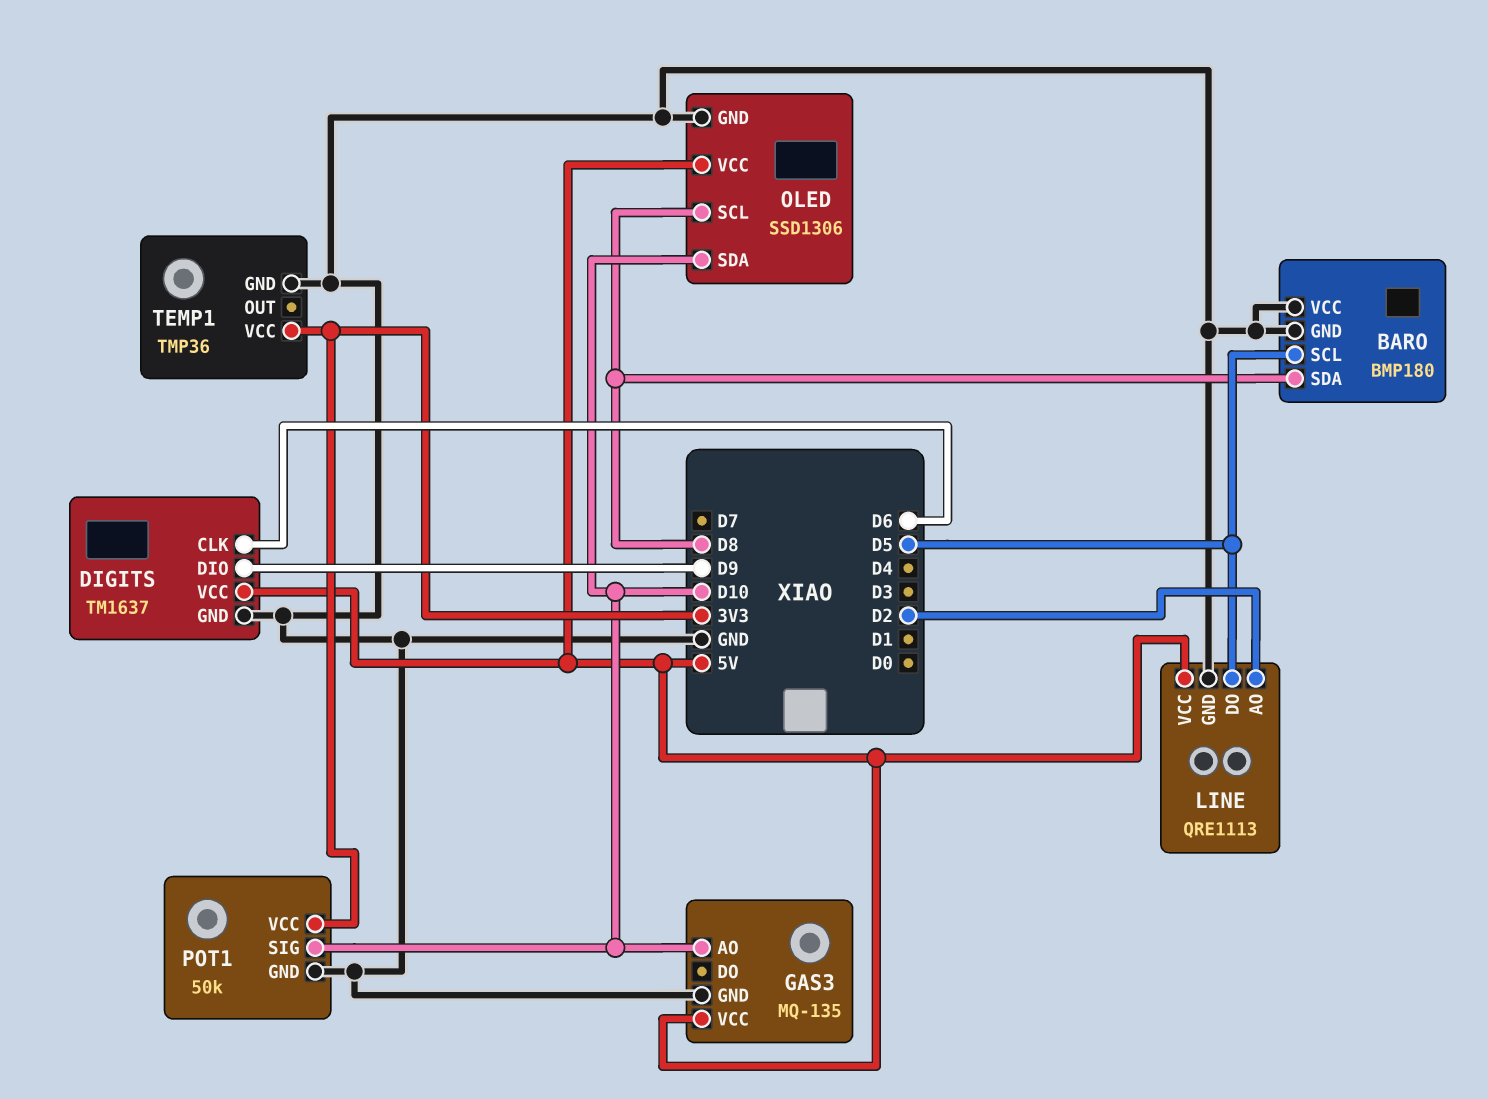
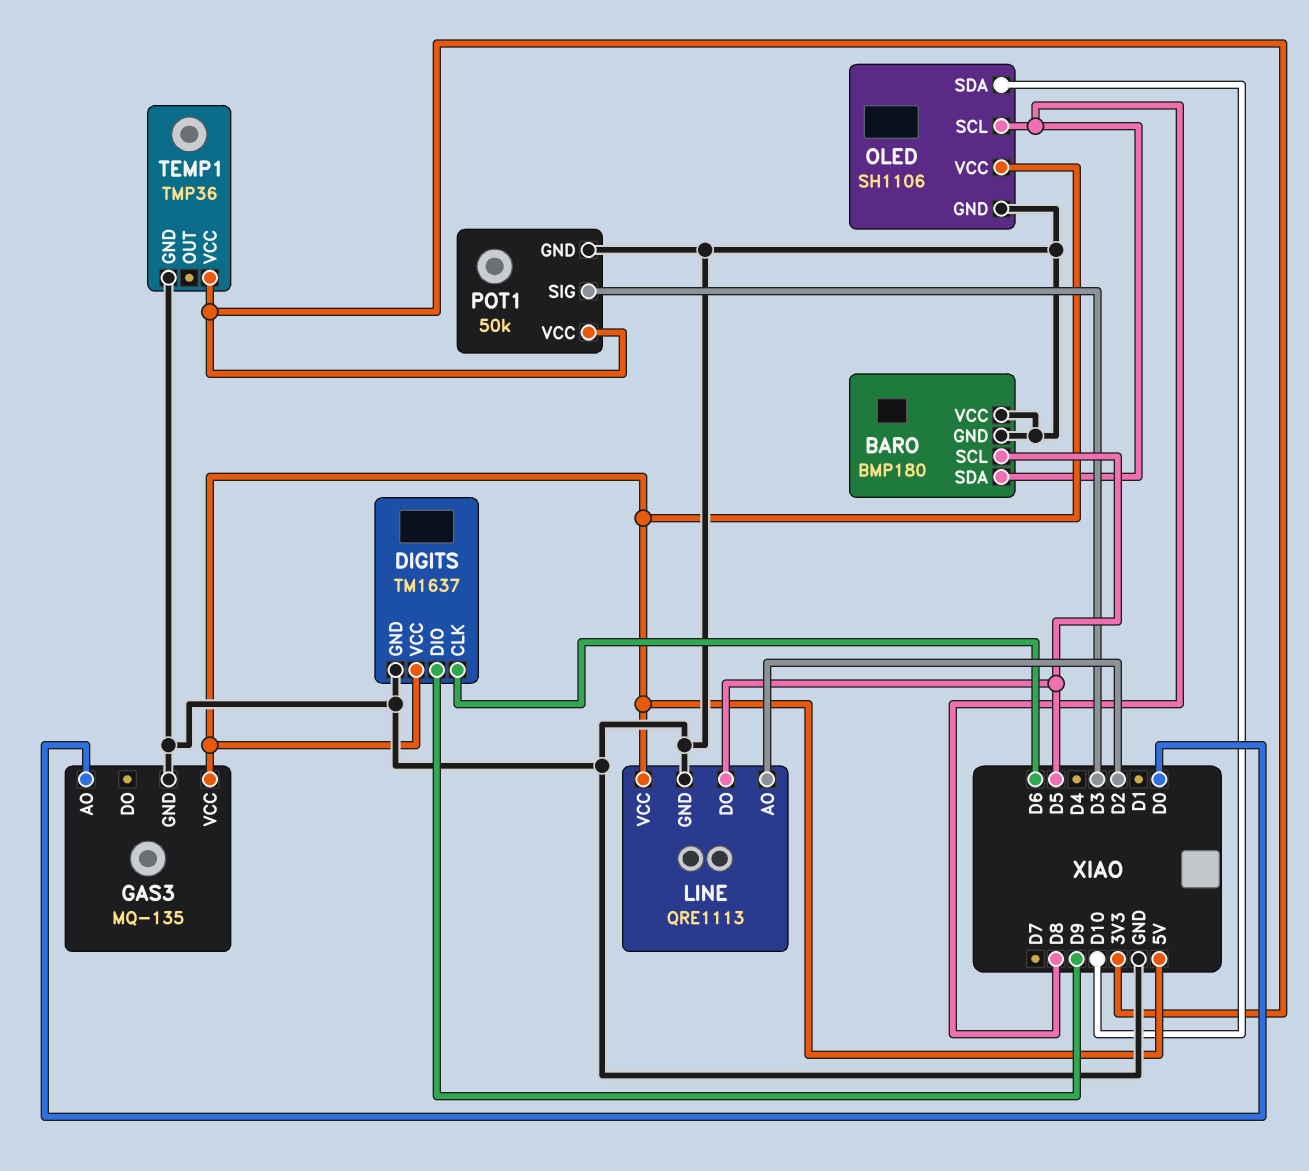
GAS3 pin AO: D10 -> D0
OLED: SSD1306 -> SH1106
POT1 pin SIG: D10 -> D3

